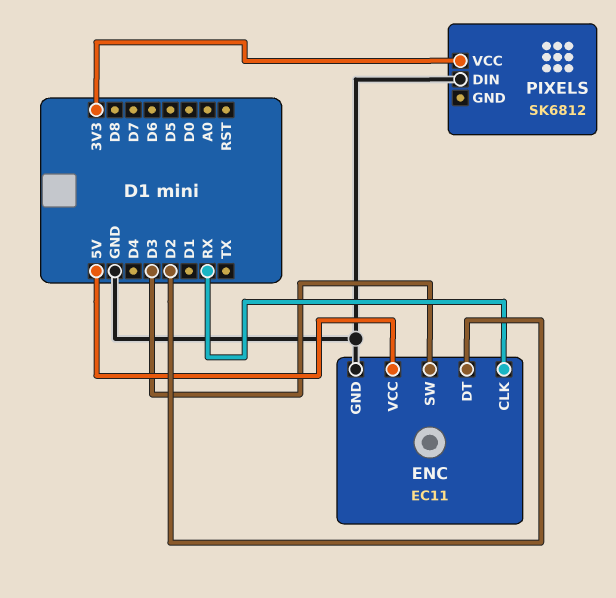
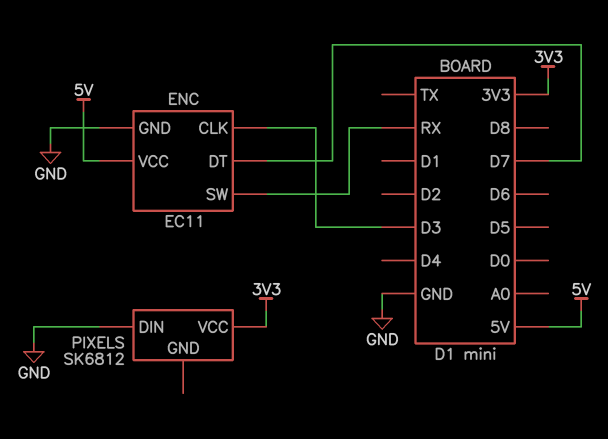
ENC pin CLK: RX -> D3
ENC pin DT: D2 -> D7
ENC pin SW: D3 -> RX

